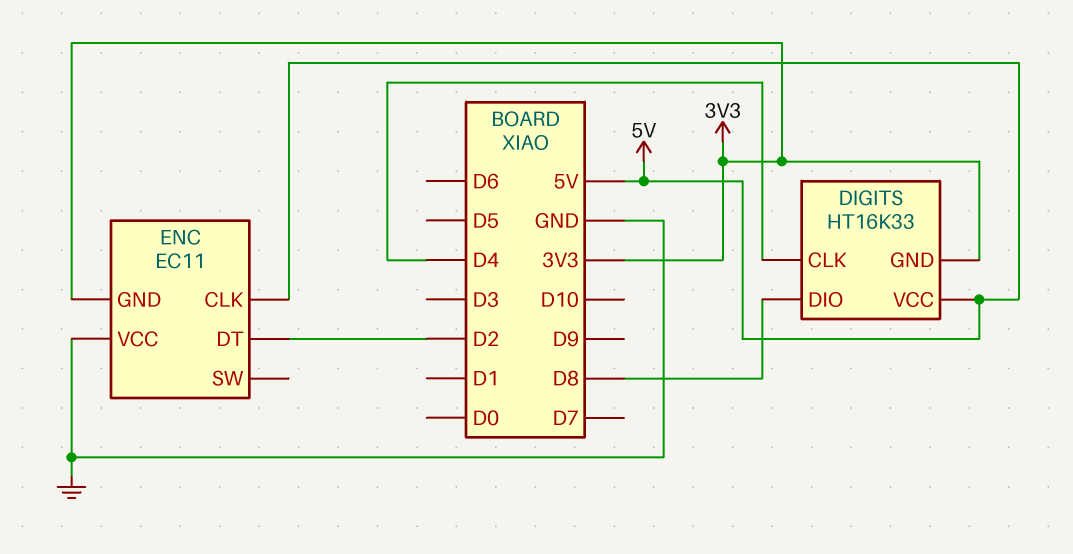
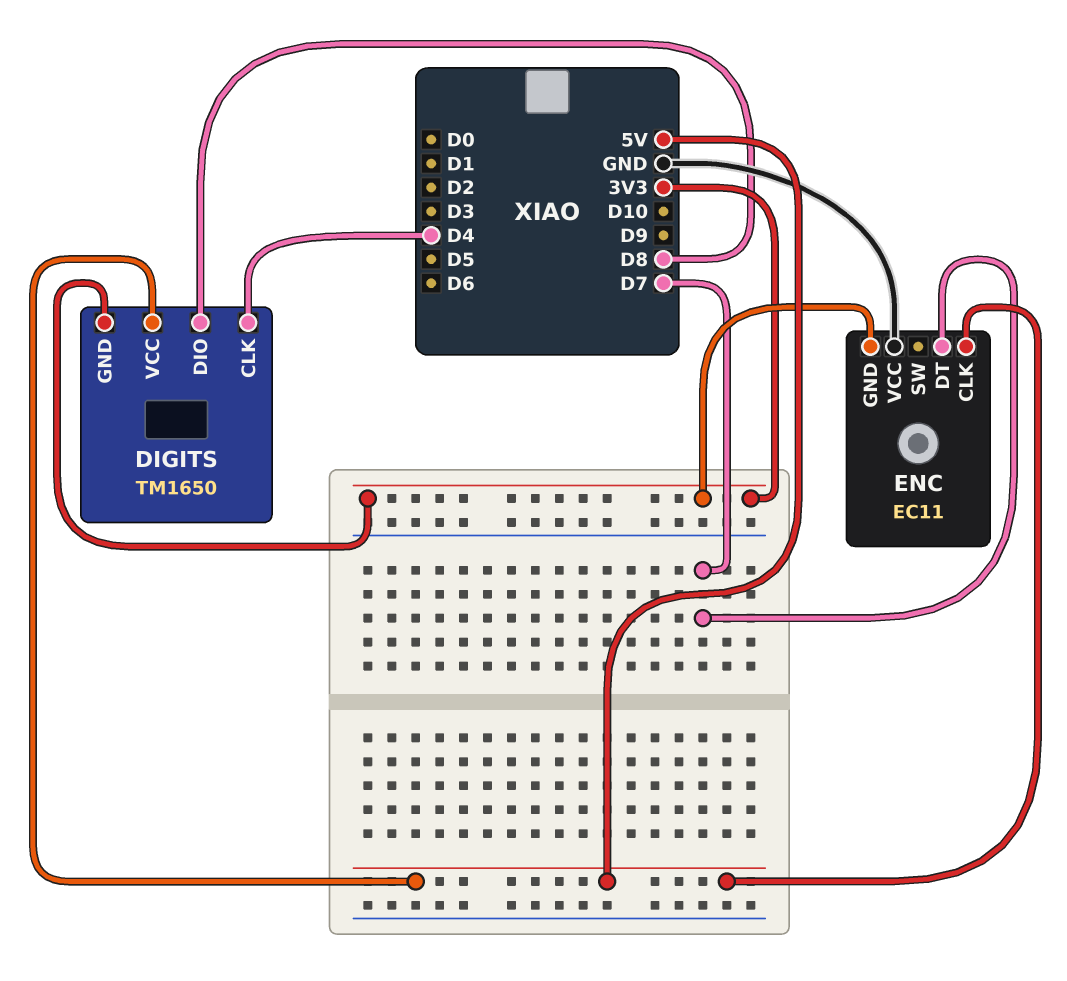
DIGITS: HT16K33 -> TM1650
ENC pin DT: D2 -> D7

